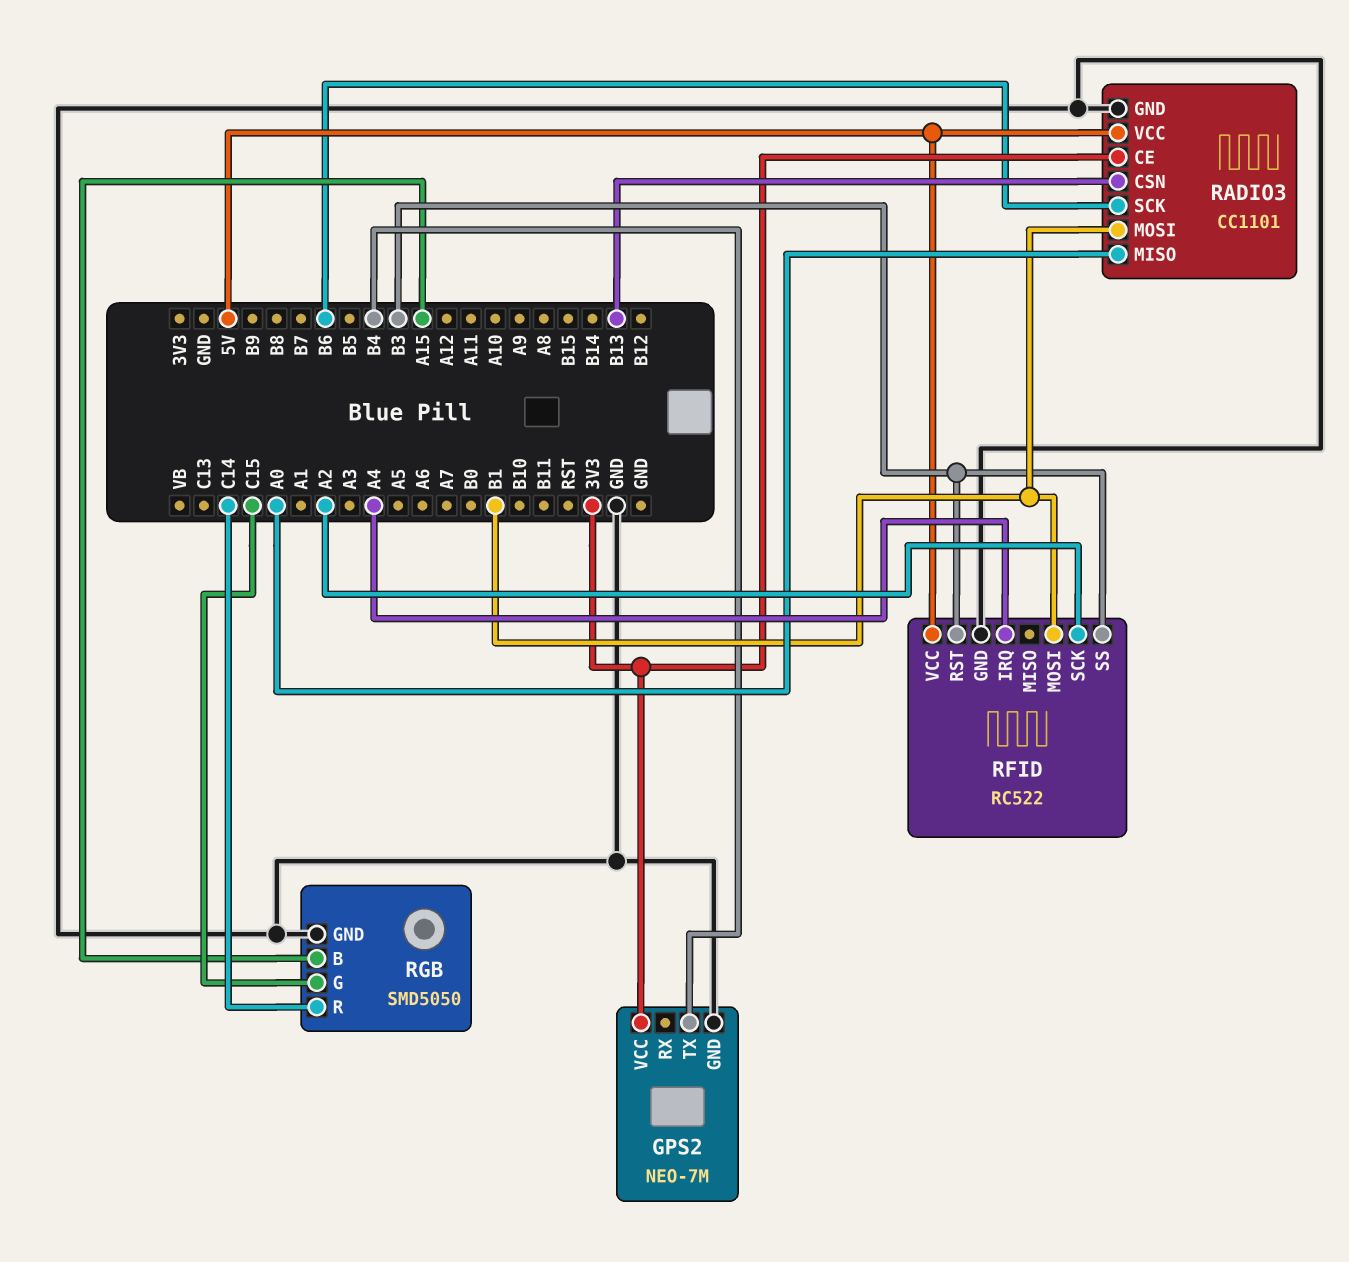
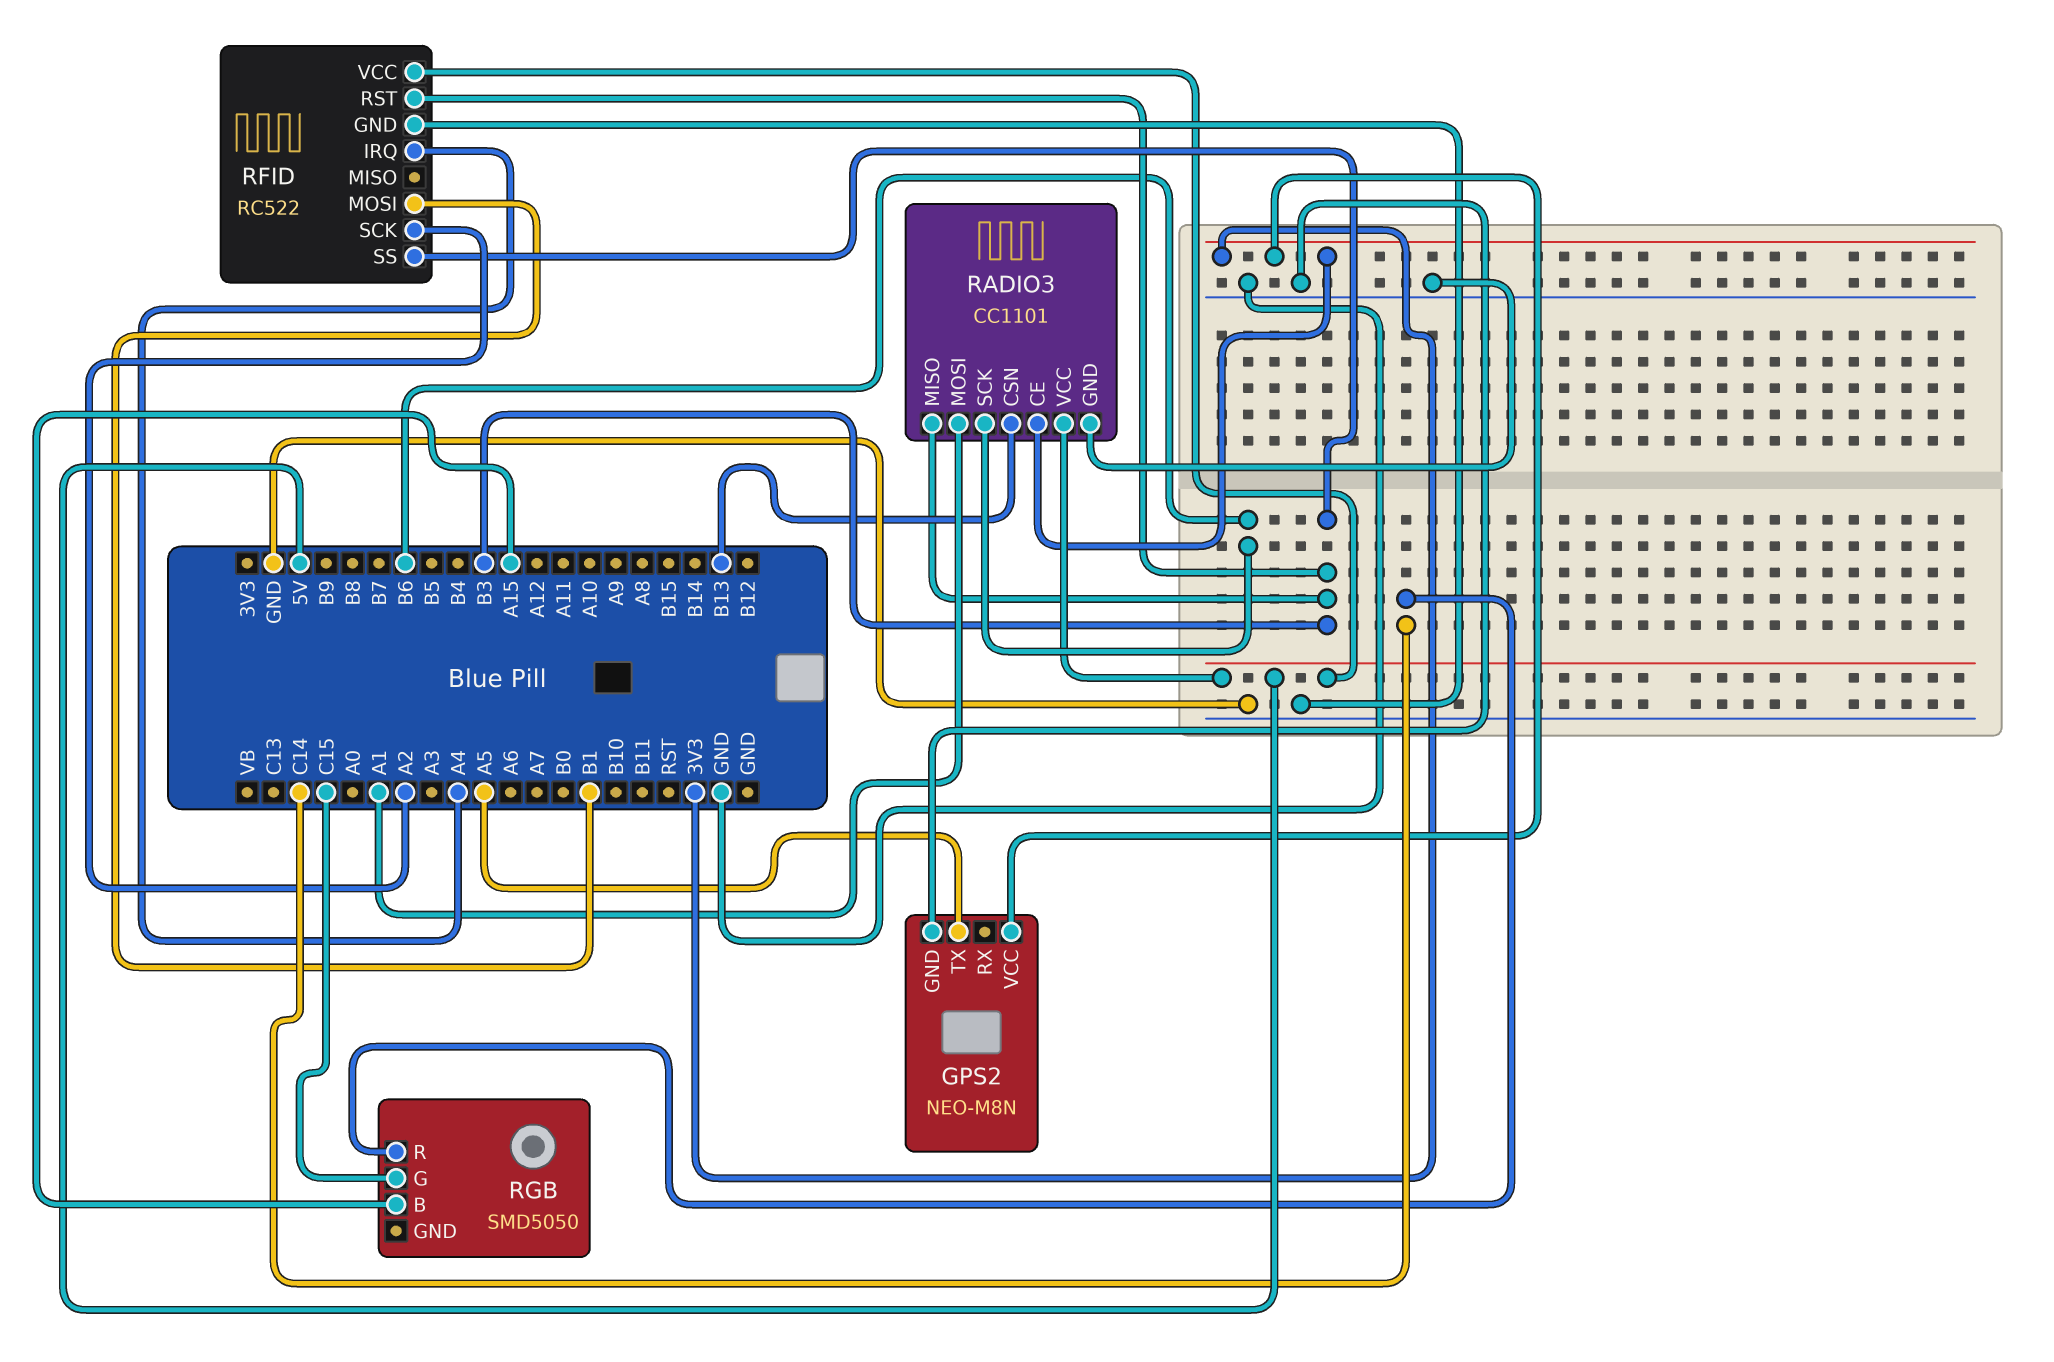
GPS2: NEO-7M -> NEO-M8N
GPS2 pin TX: B4 -> A5
RADIO3 pin MISO: A0 -> B3
RADIO3 pin MOSI: B1 -> A1
RGB pin GND: GND -> none

